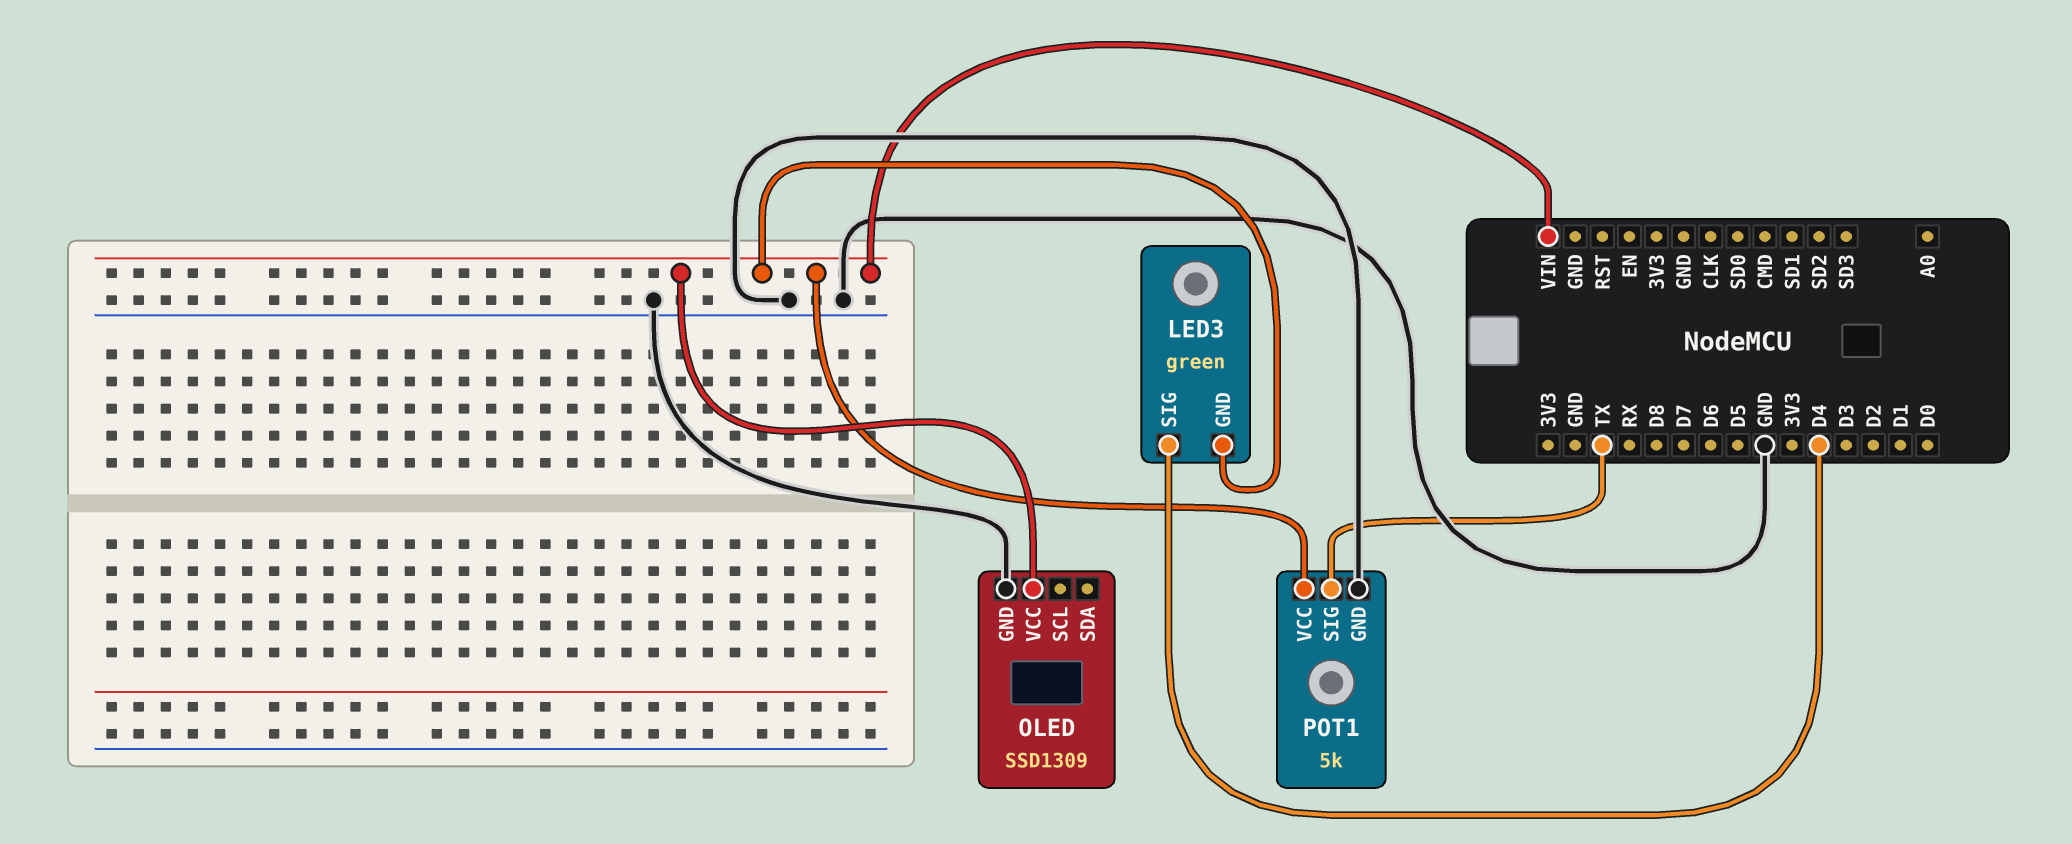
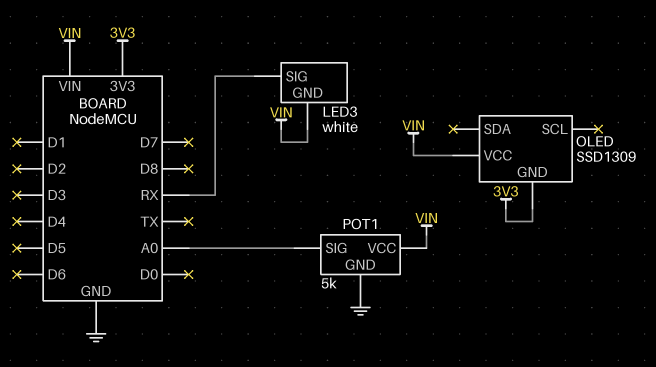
LED3: green -> white
LED3 pin SIG: D4 -> RX
OLED pin GND: GND -> 3V3
POT1 pin SIG: TX -> A0

